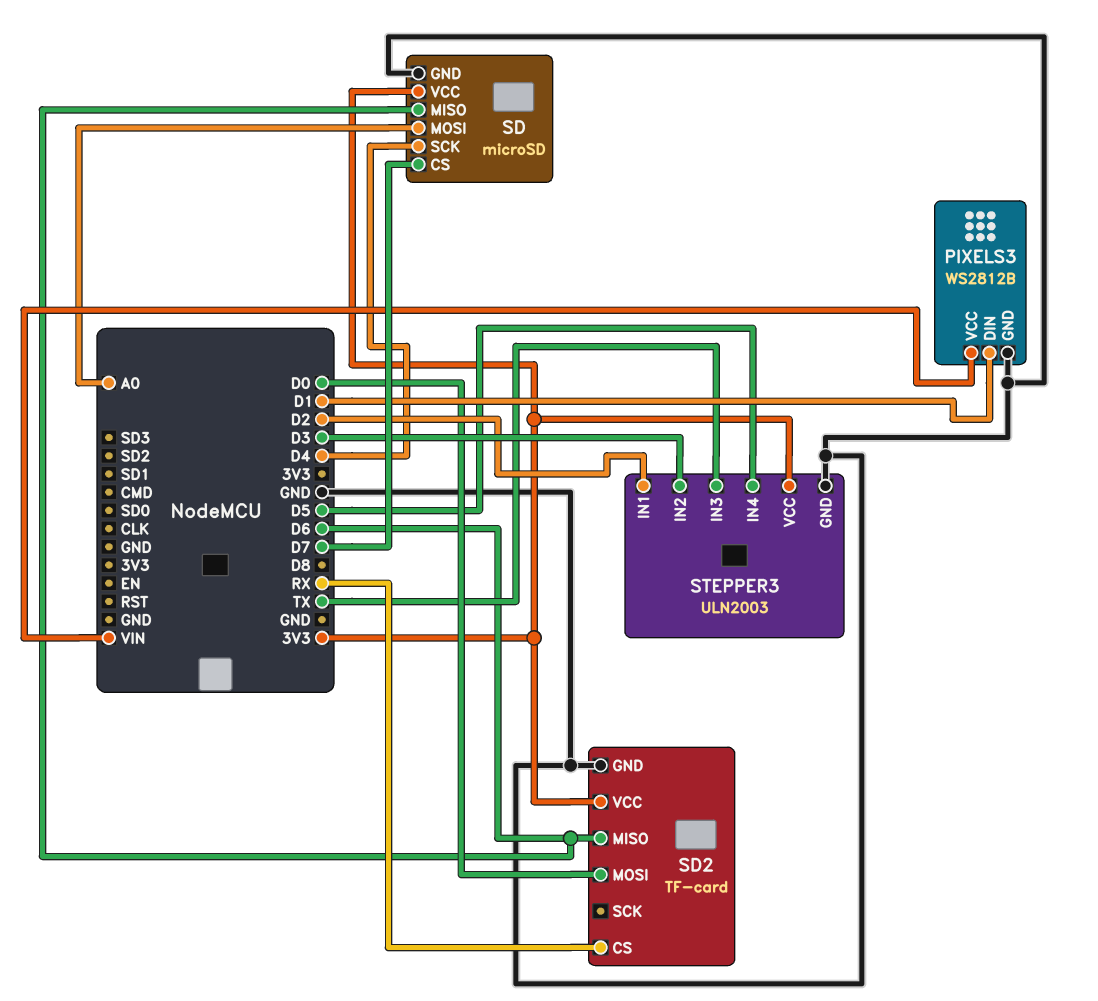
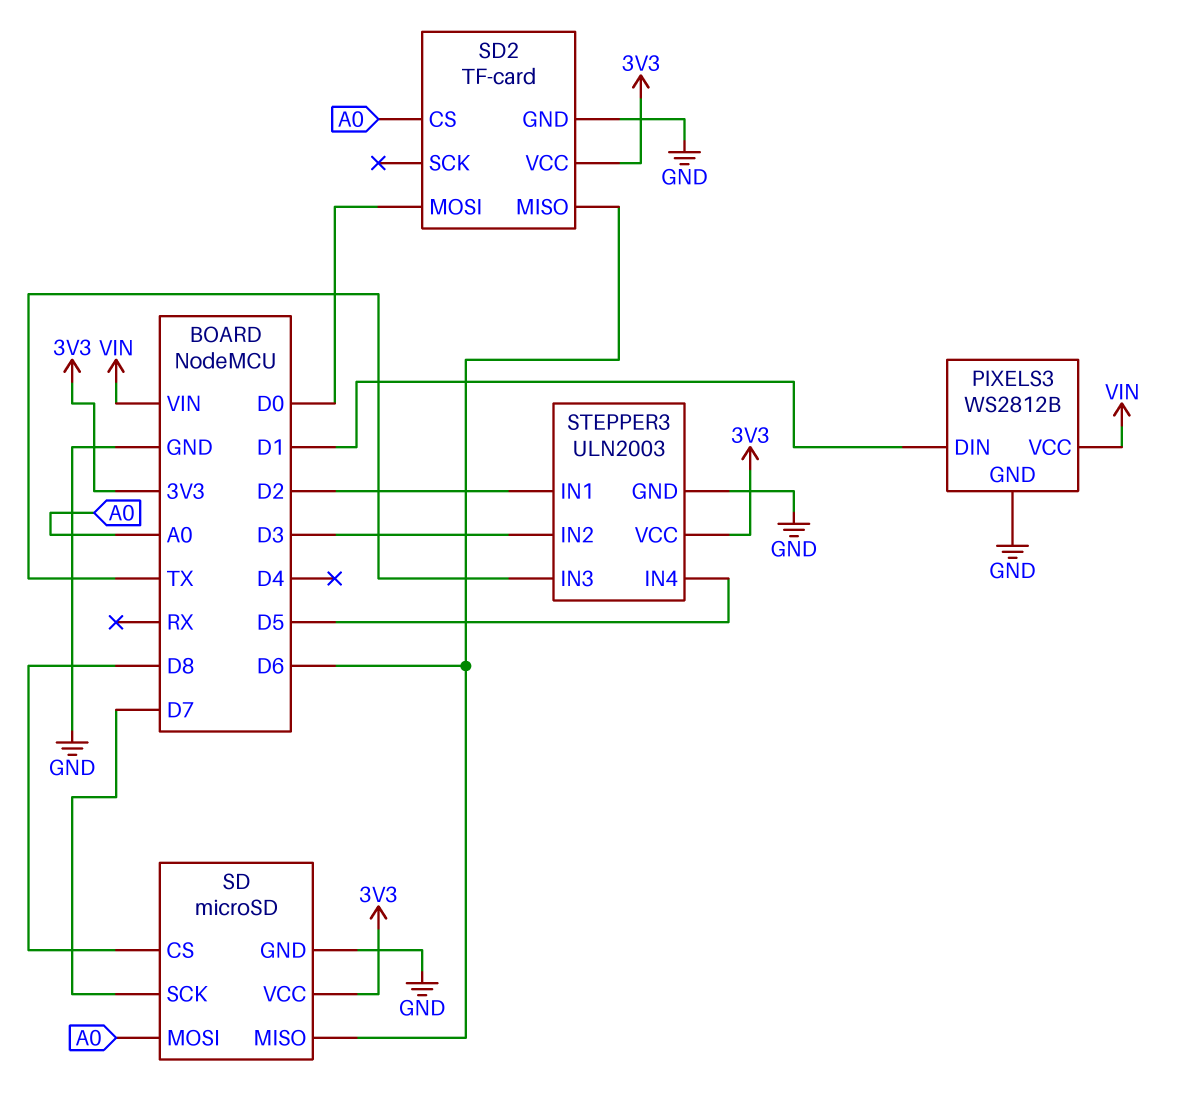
SD pin CS: D7 -> D8
SD pin SCK: D4 -> D7
SD2 pin CS: RX -> A0

